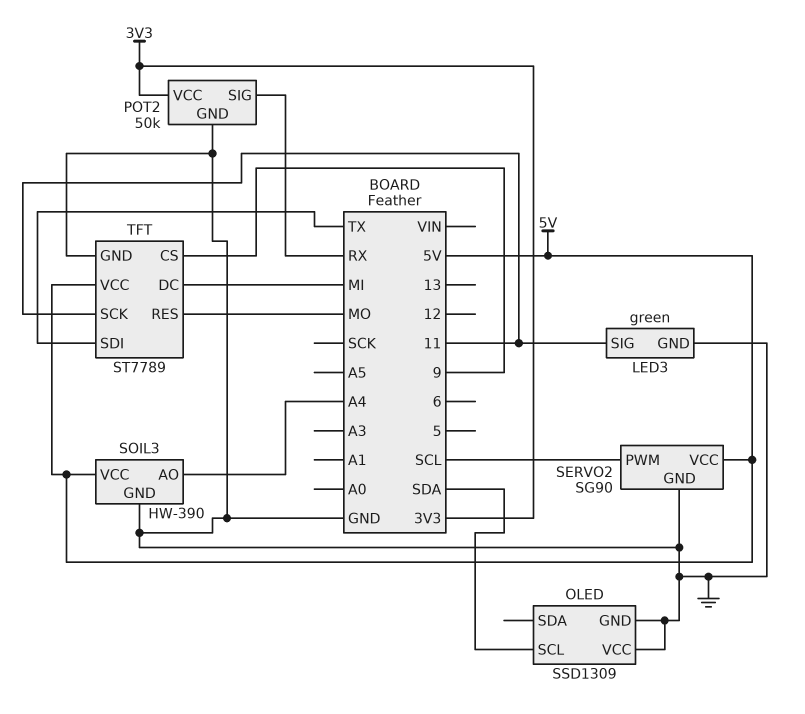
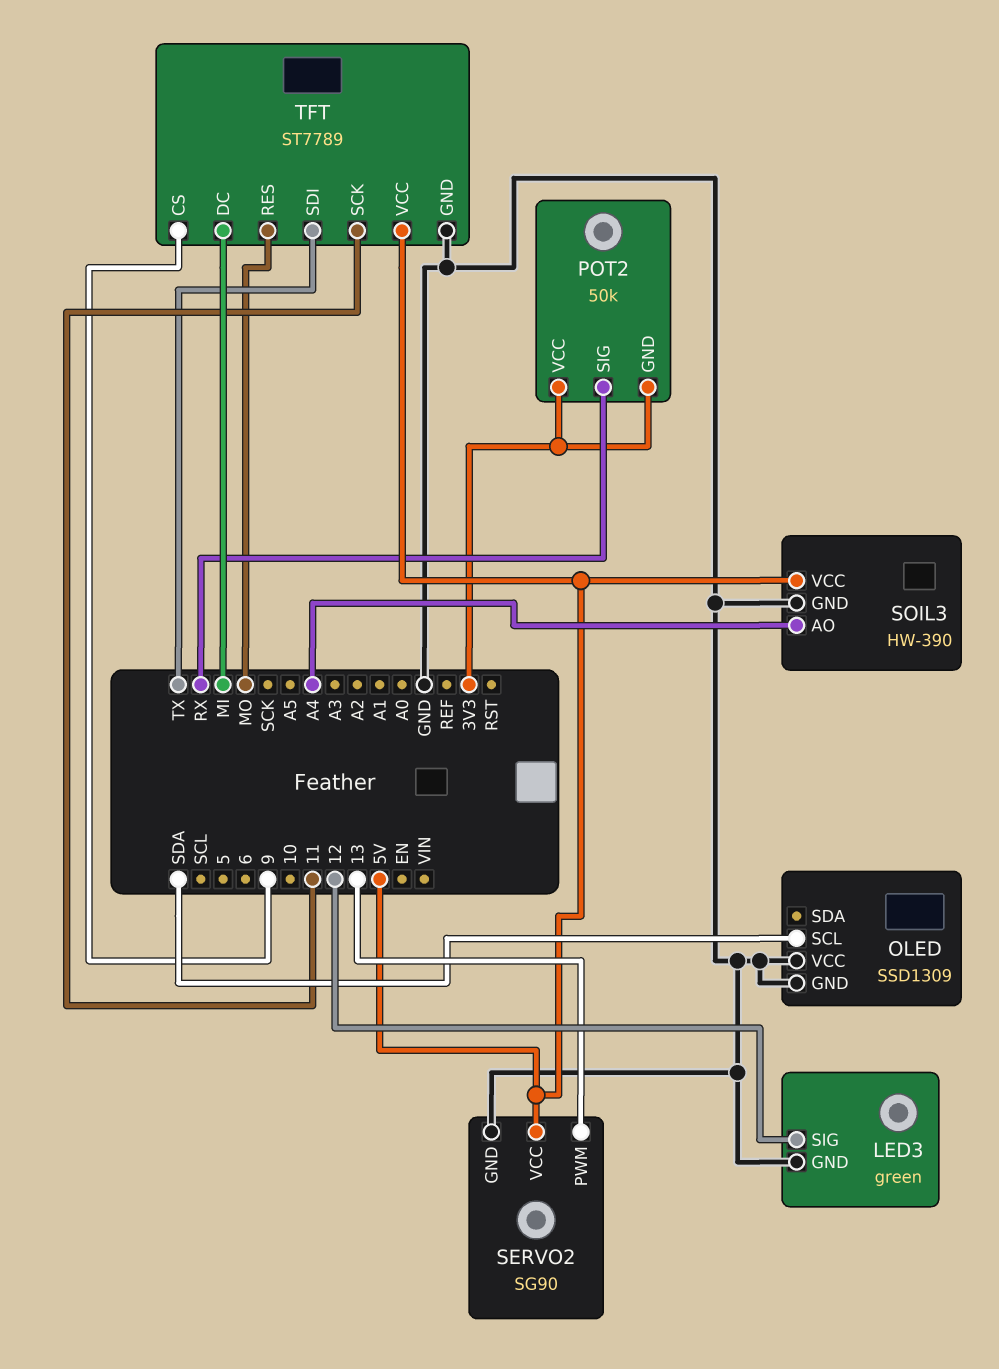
LED3 pin SIG: 11 -> 12
POT2 pin GND: GND -> 3V3
SERVO2 pin PWM: SCL -> 13

